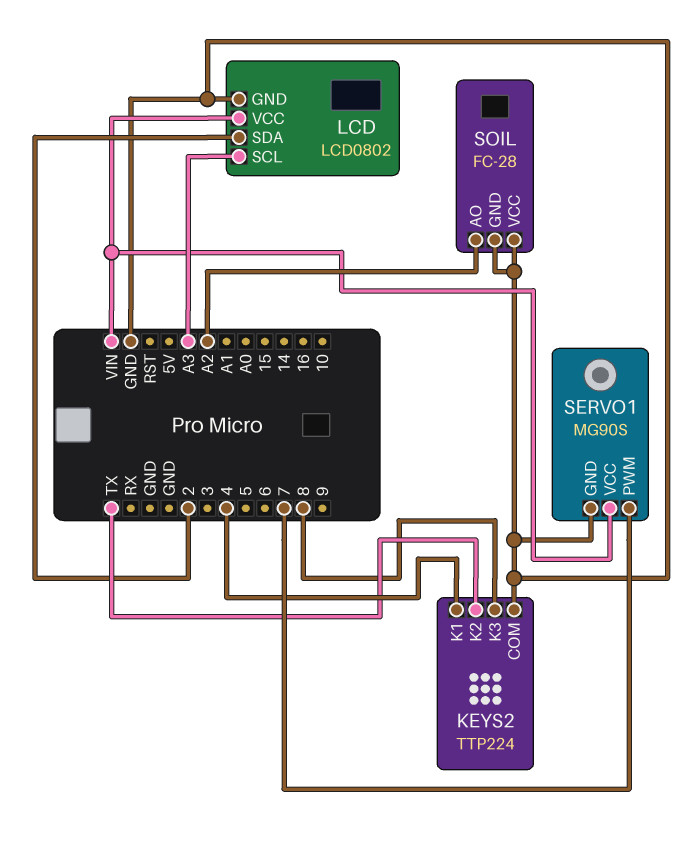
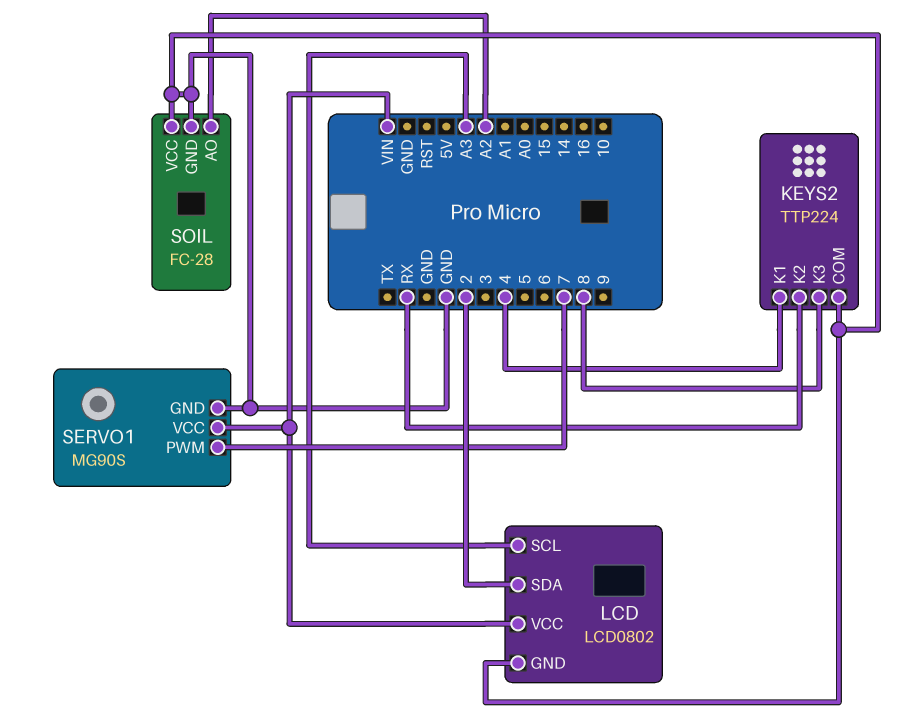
KEYS2 pin K2: TX -> RX

